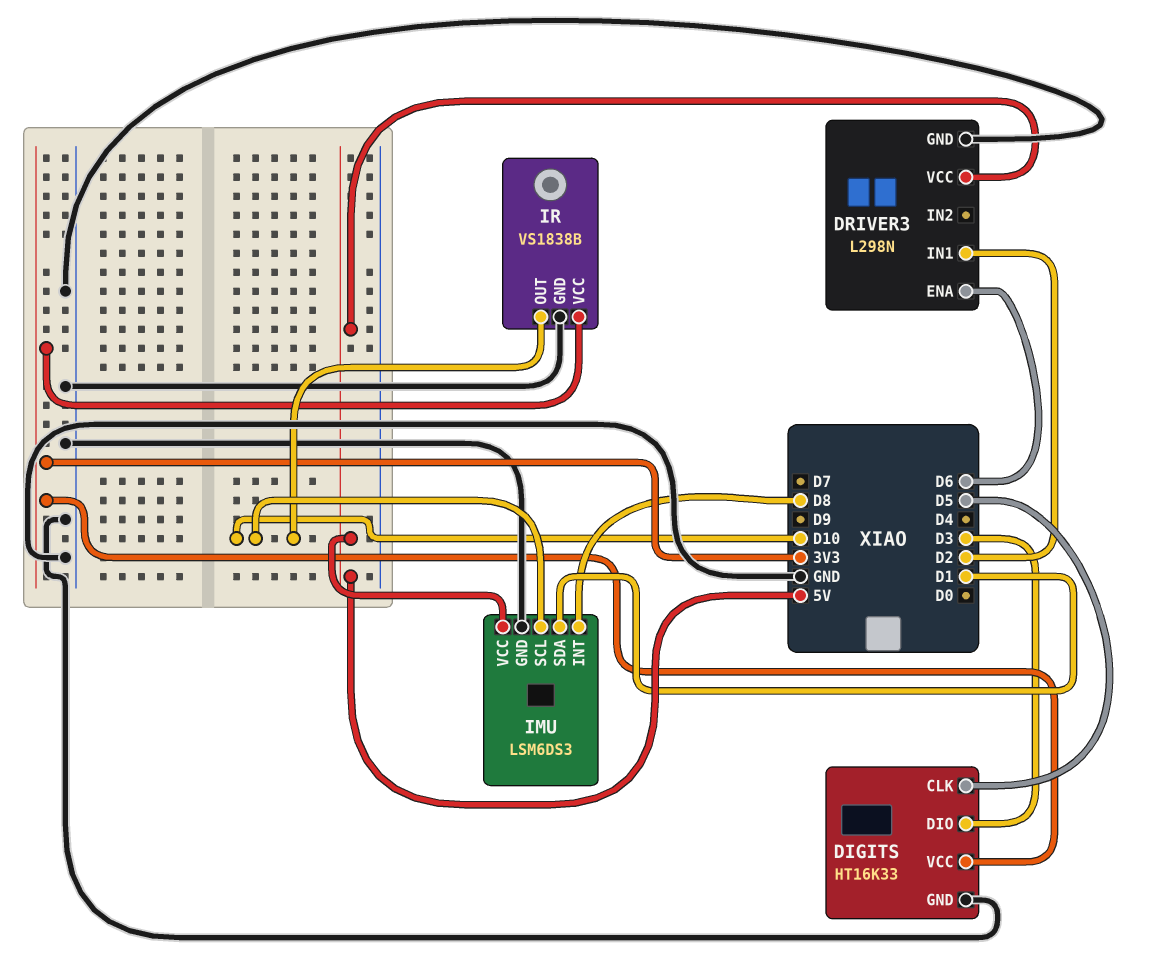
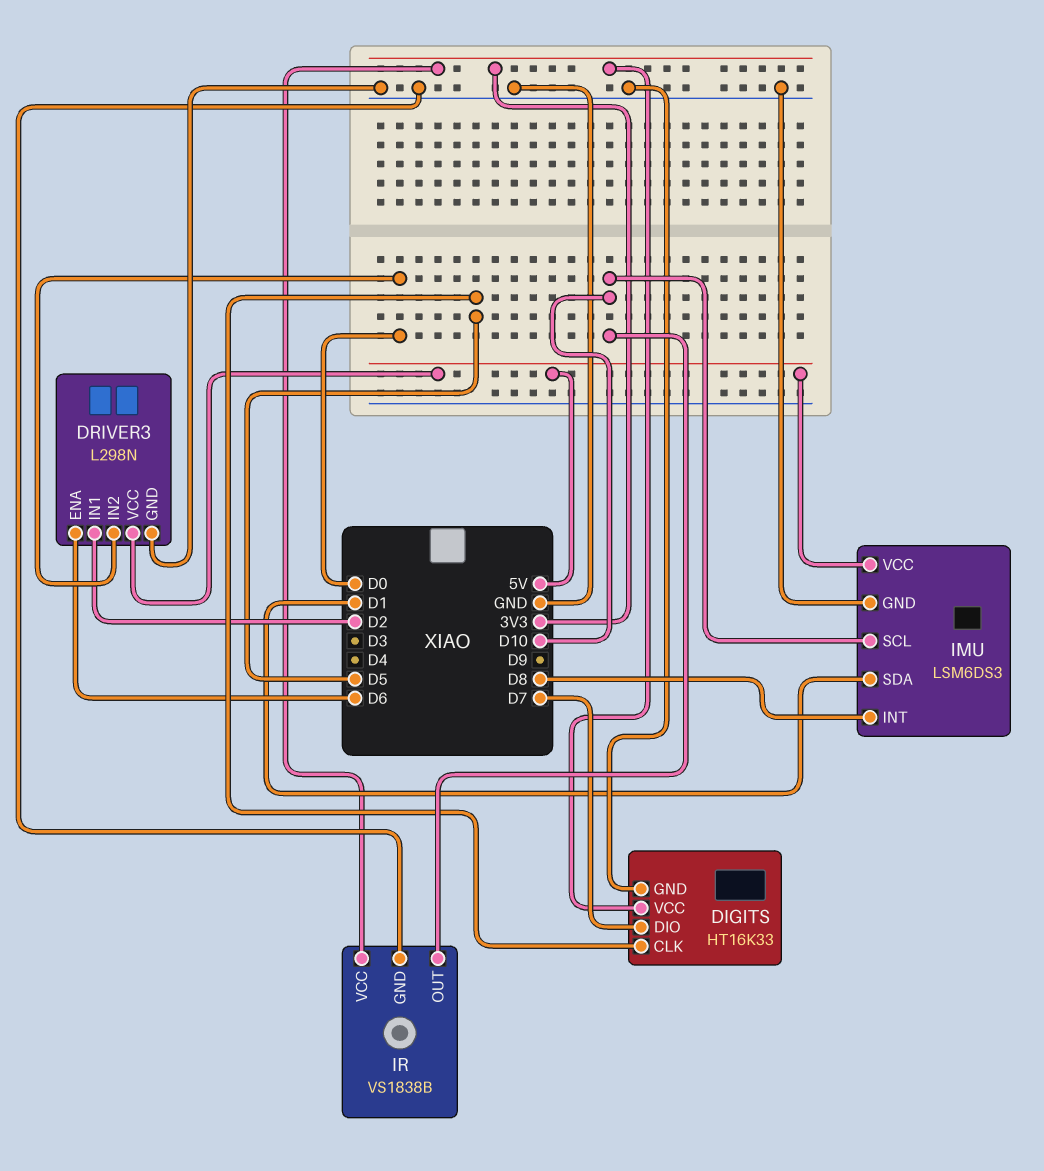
DIGITS pin DIO: D3 -> D7
DRIVER3 pin IN2: none -> D0

